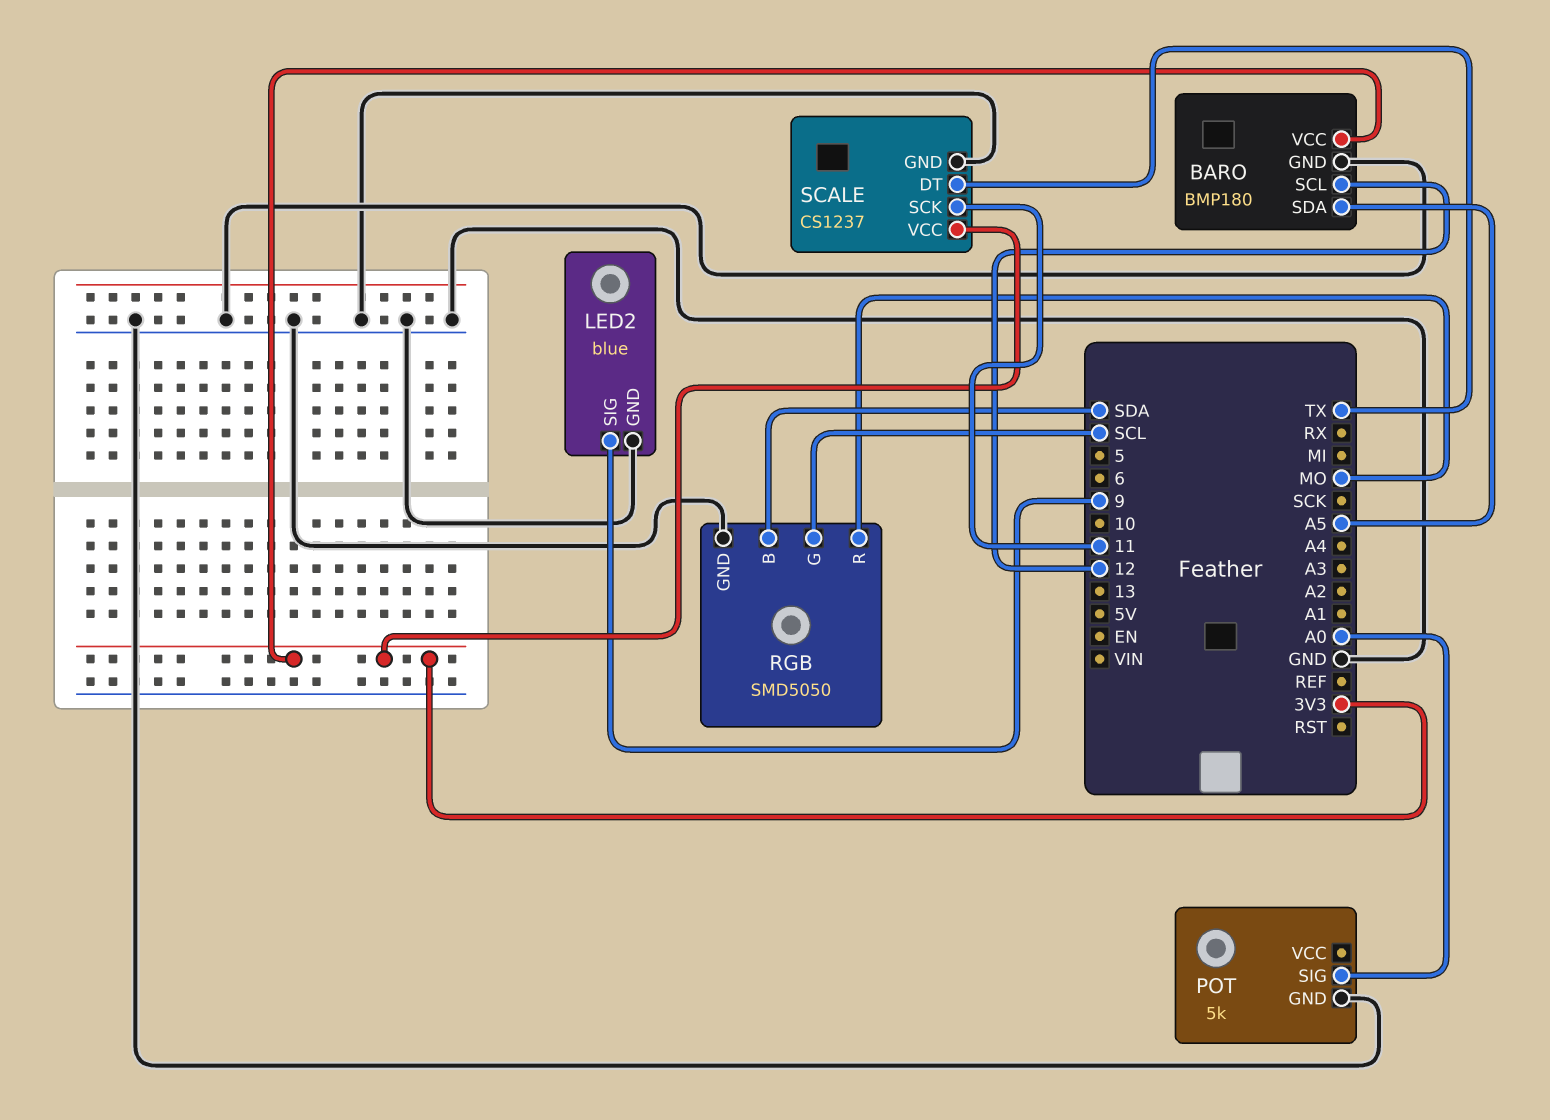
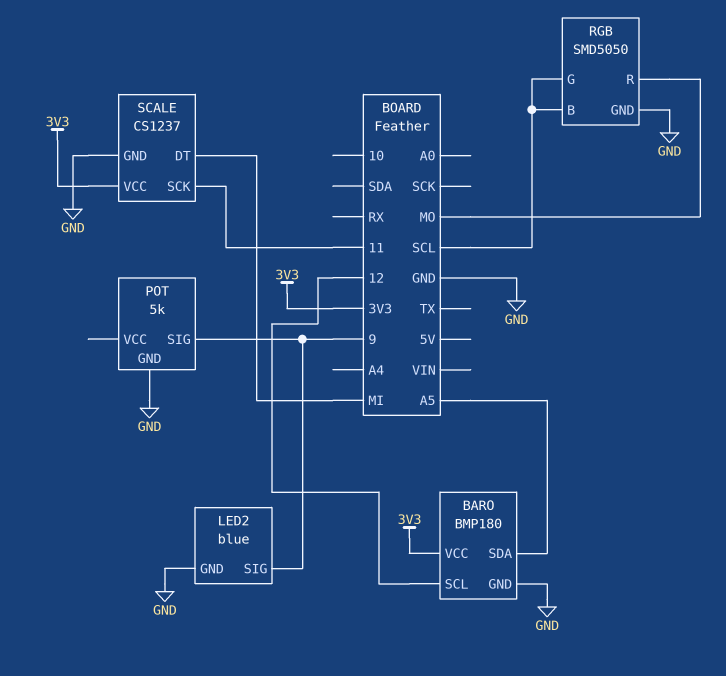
POT pin SIG: A0 -> 9
RGB pin B: SDA -> SCL
SCALE pin DT: TX -> MI

